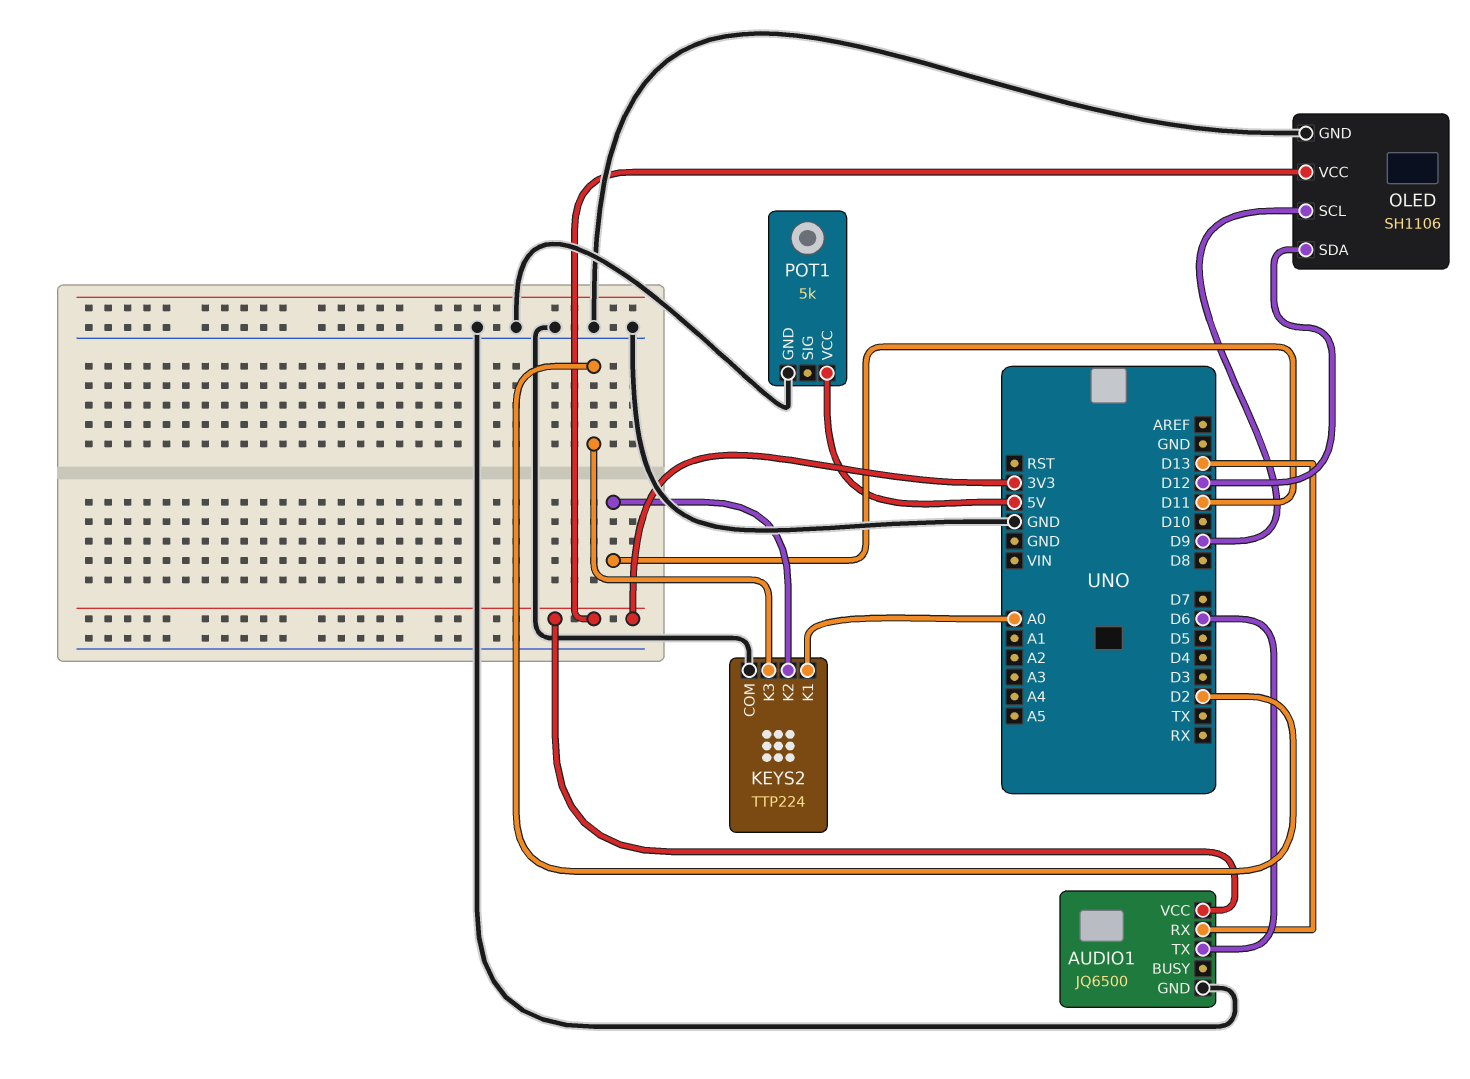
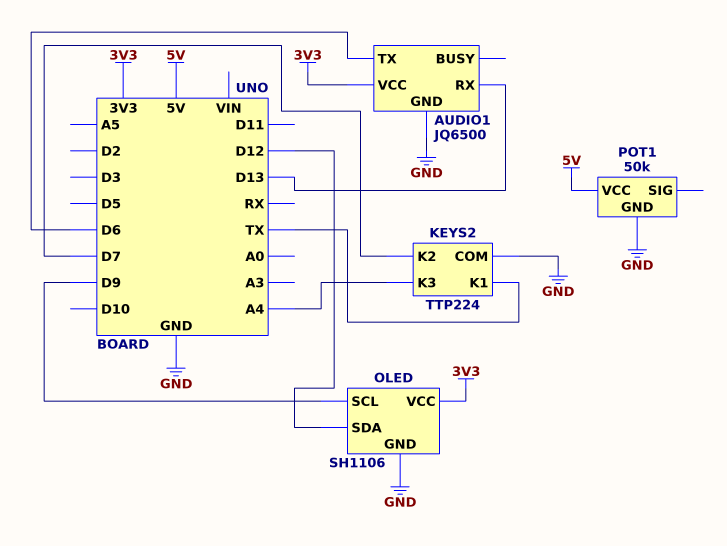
KEYS2 pin K1: A0 -> TX
KEYS2 pin K2: D11 -> D7
KEYS2 pin K3: D2 -> A4
POT1: 5k -> 50k

